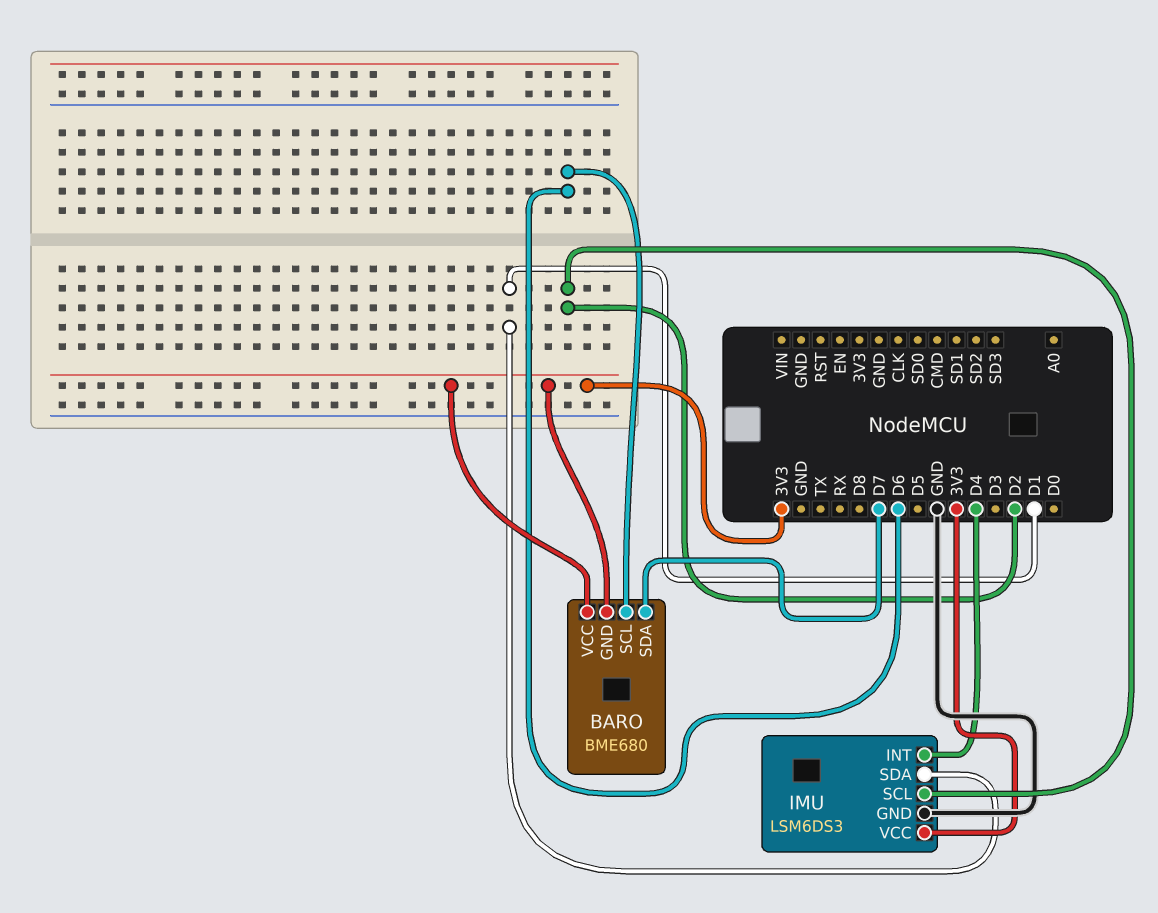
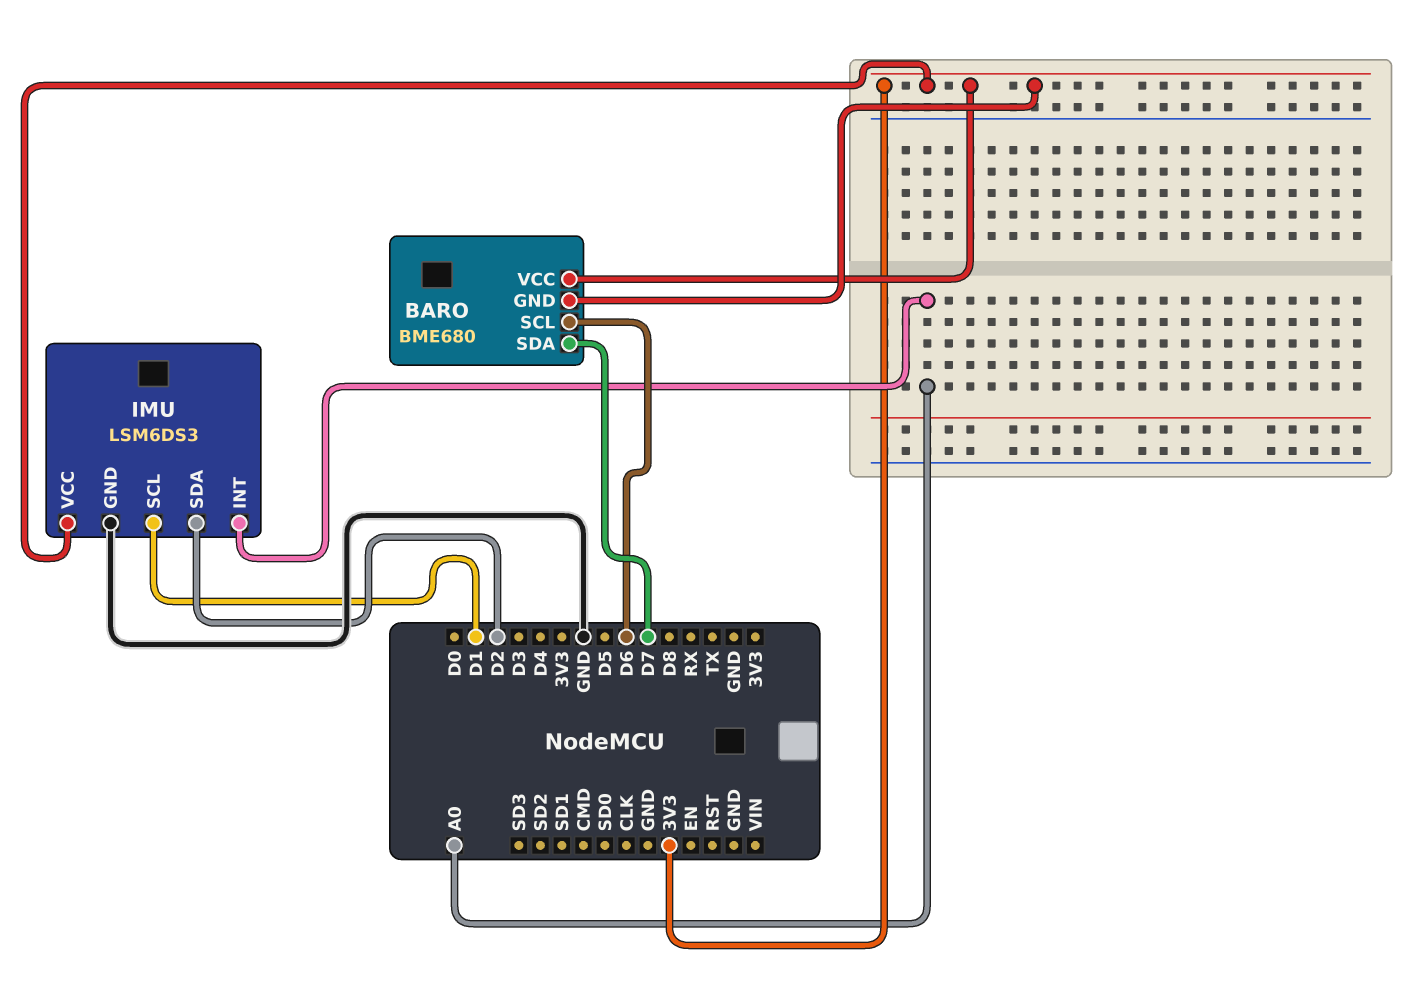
IMU pin INT: D4 -> A0
IMU pin SCL: D2 -> D1
IMU pin SDA: D1 -> D2

